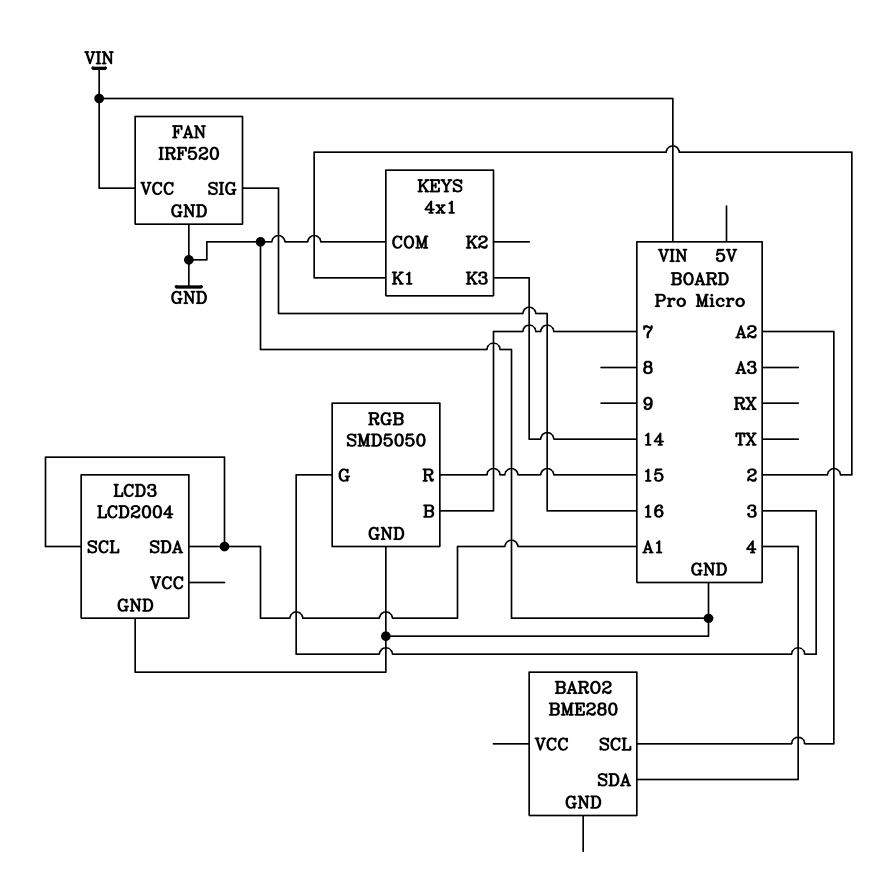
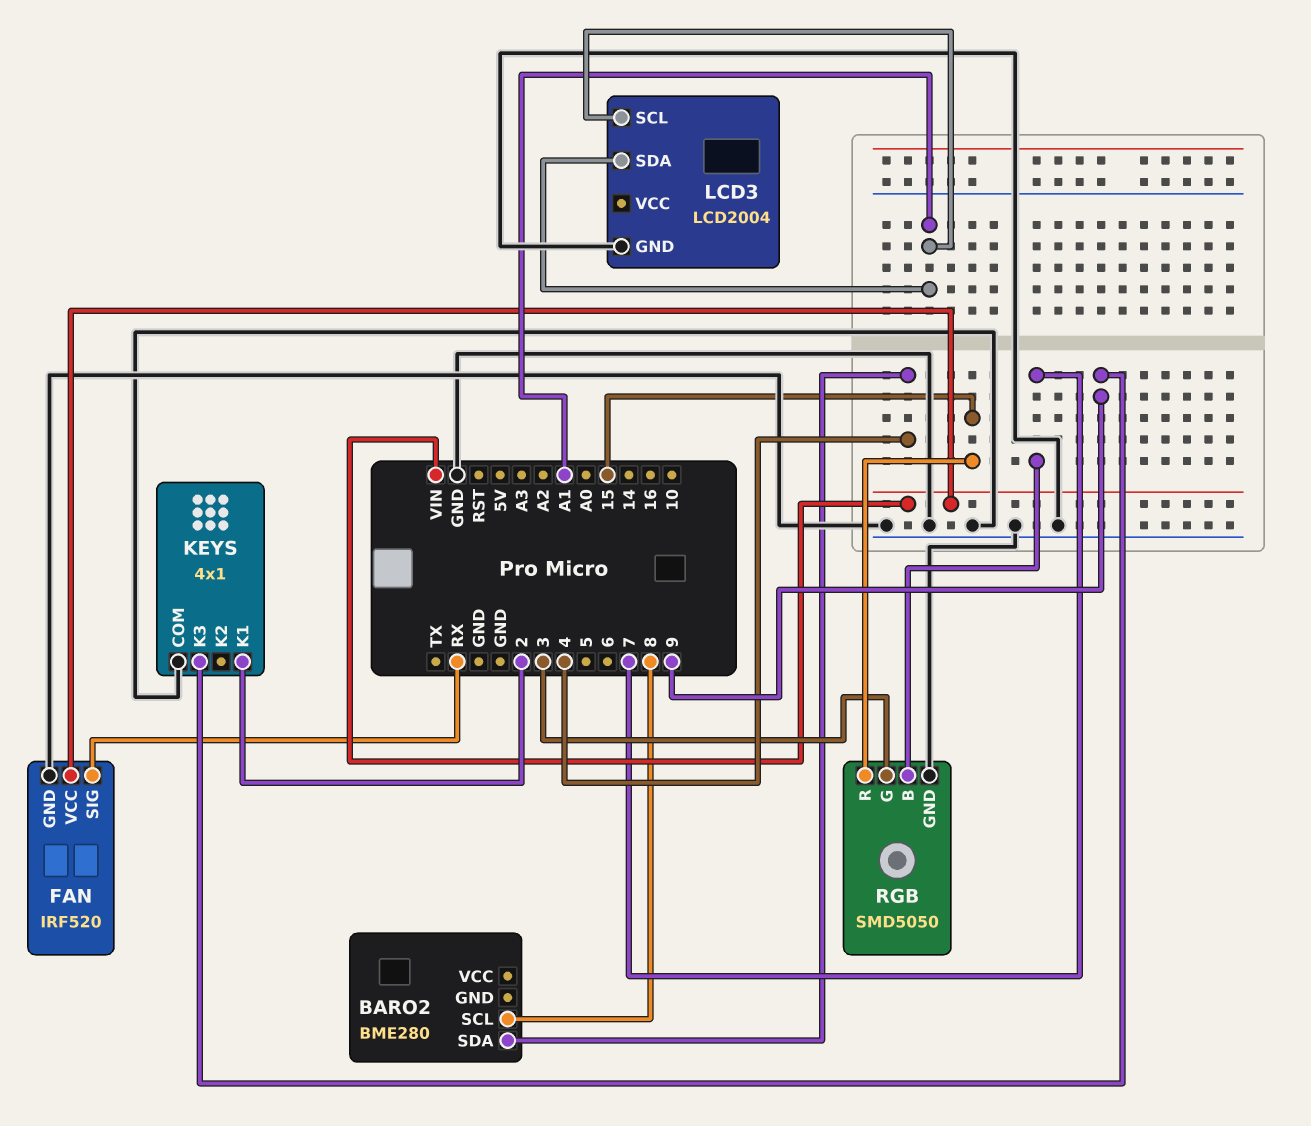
BARO2 pin SCL: A2 -> 8
FAN pin SIG: 16 -> RX
KEYS pin K3: 14 -> 9

